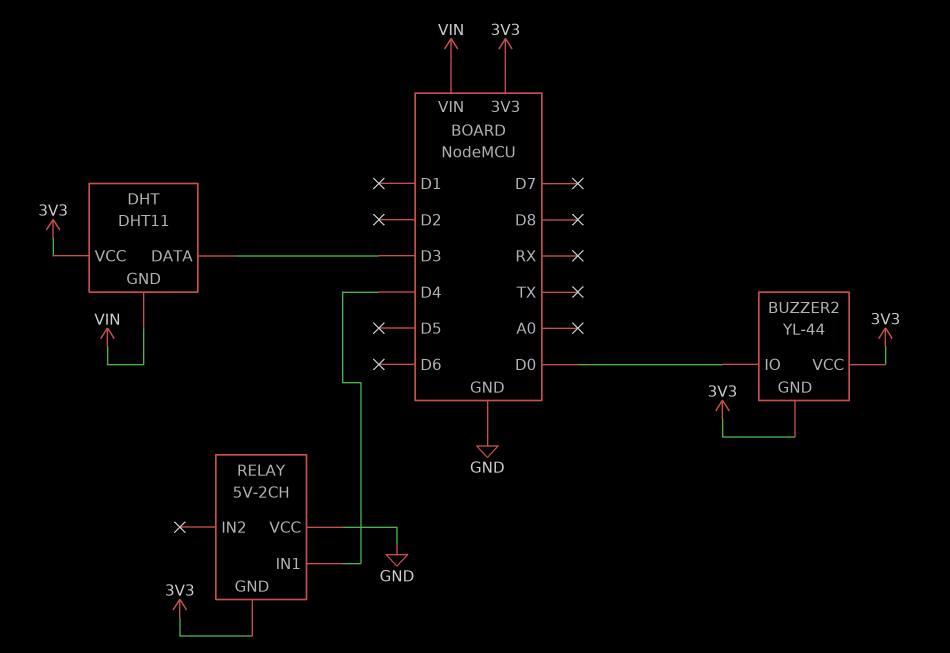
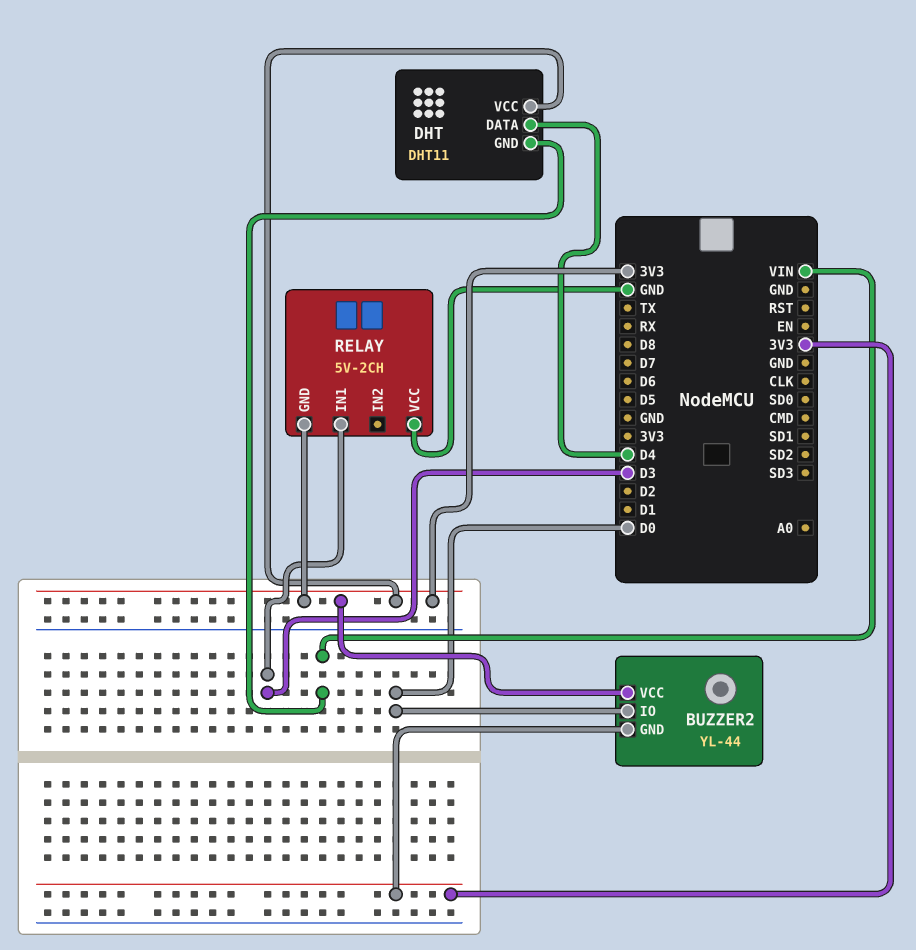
DHT pin DATA: D3 -> D4
RELAY pin IN1: D4 -> D3

